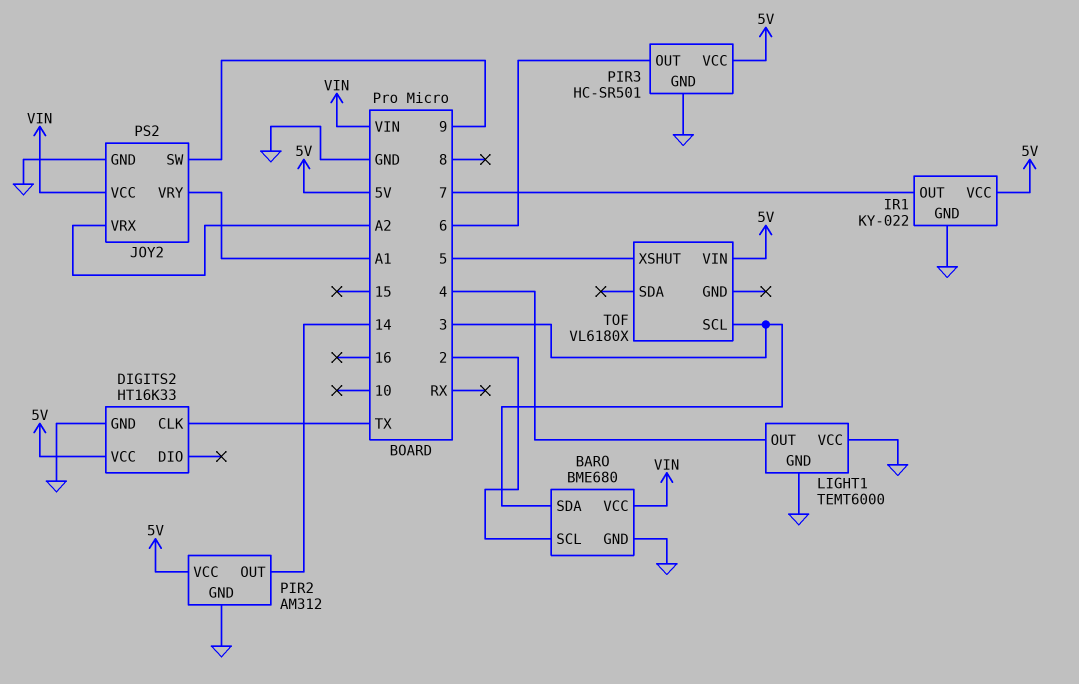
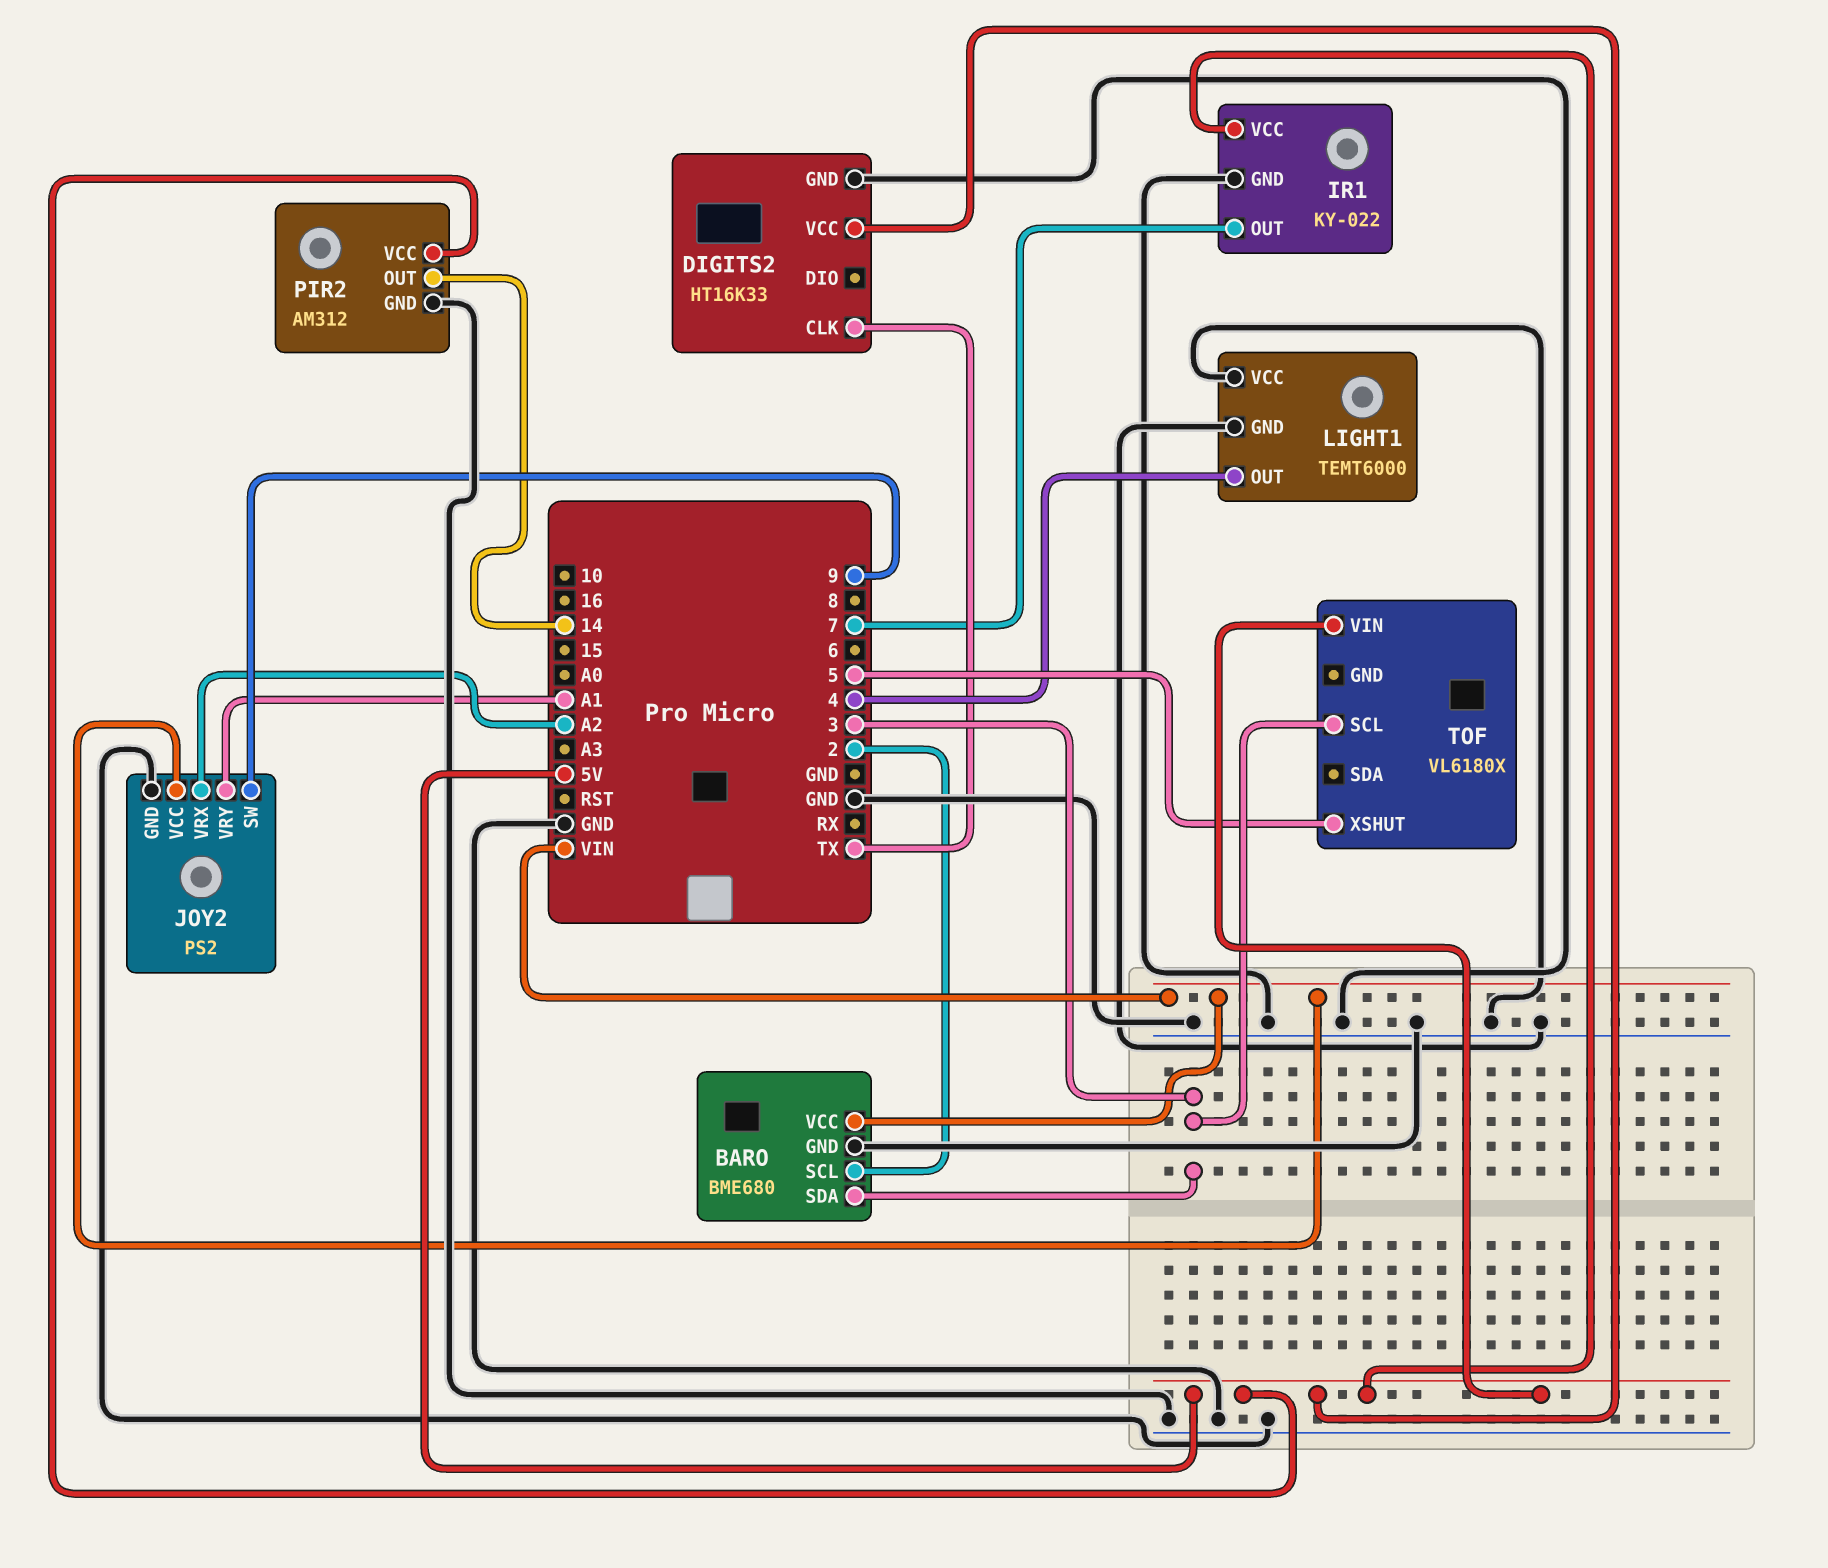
PIR3: HC-SR501 -> none
PIR3 pin GND: GND -> none
PIR3 pin OUT: 6 -> none
PIR3 pin VCC: 5V -> none

